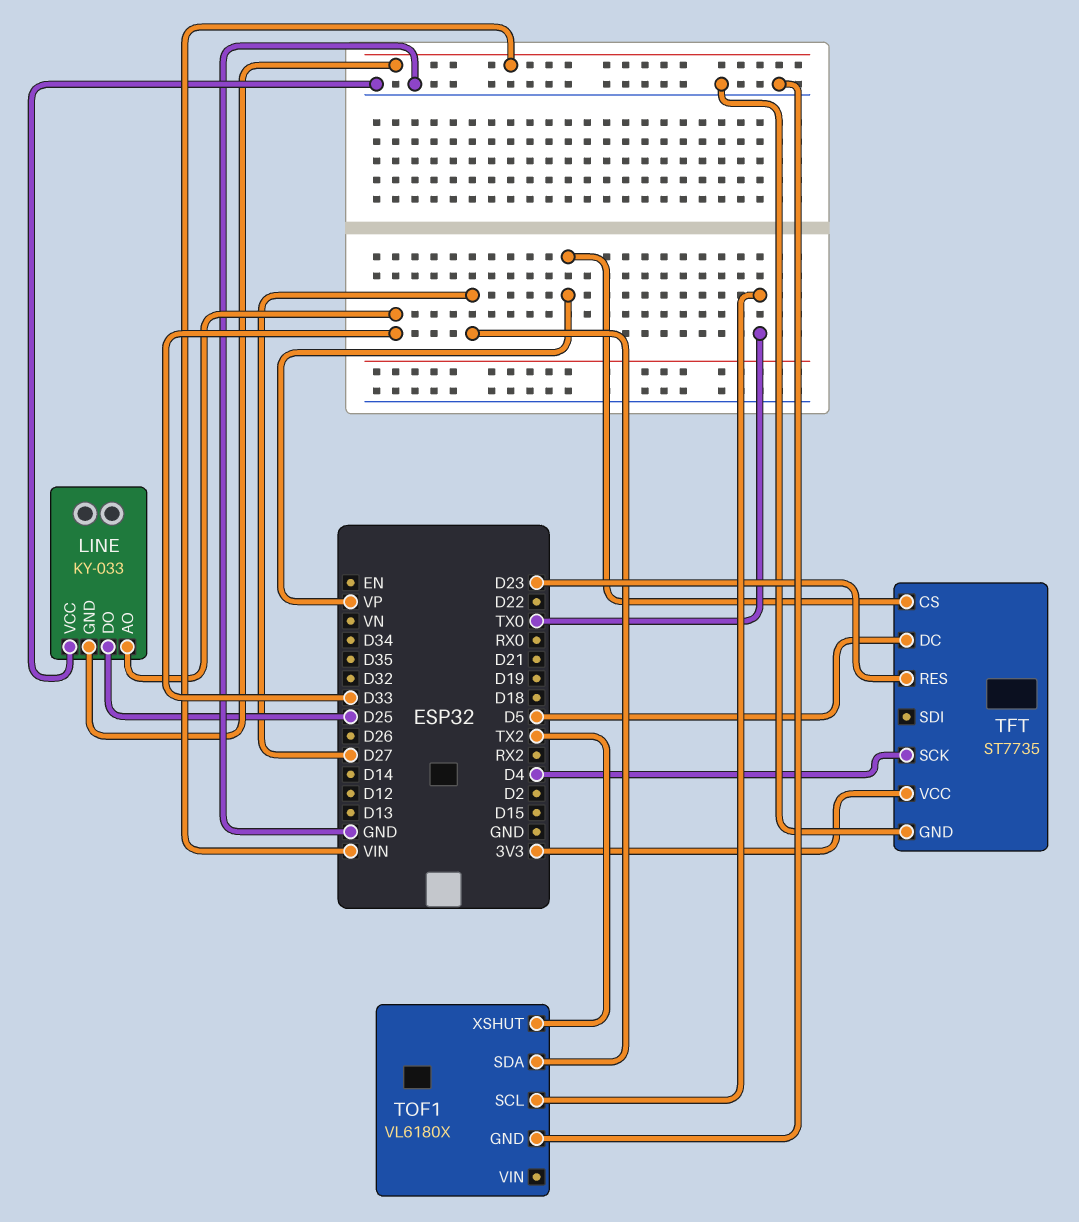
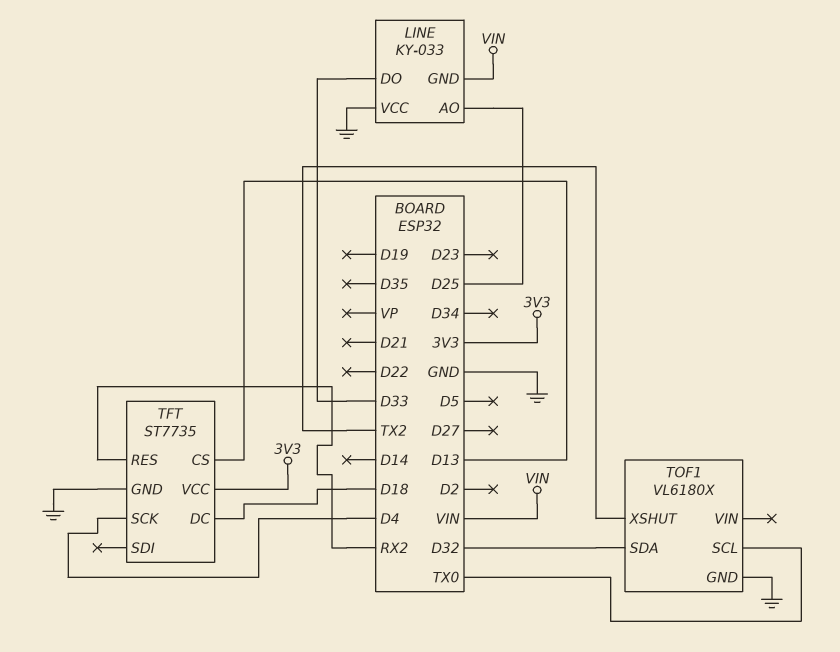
LINE pin AO: D33 -> D25
LINE pin DO: D25 -> D33
TFT pin CS: VP -> D13
TFT pin DC: D5 -> D18
TFT pin RES: D23 -> RX2
TOF1 pin SDA: D27 -> D32

